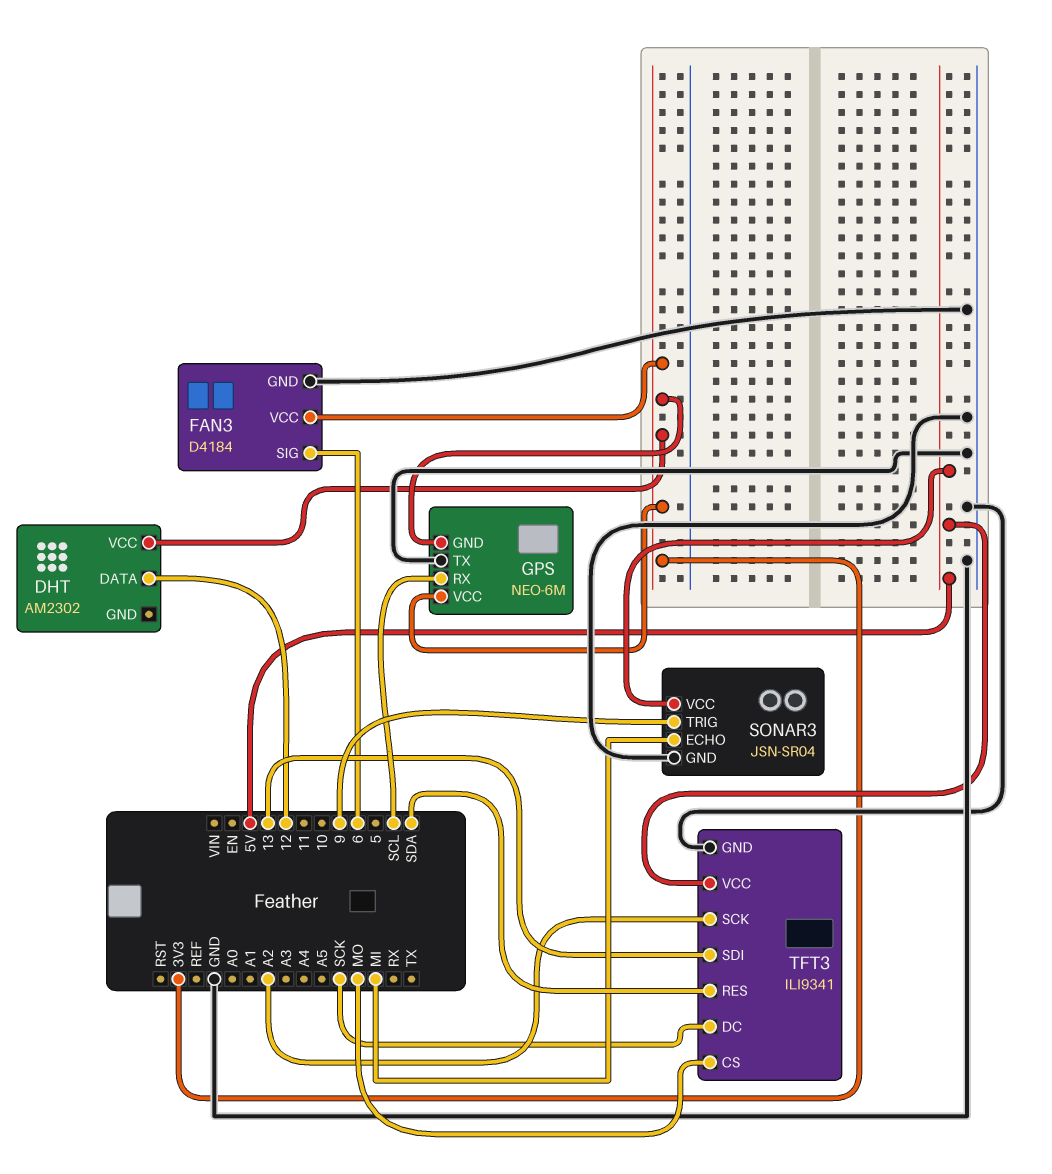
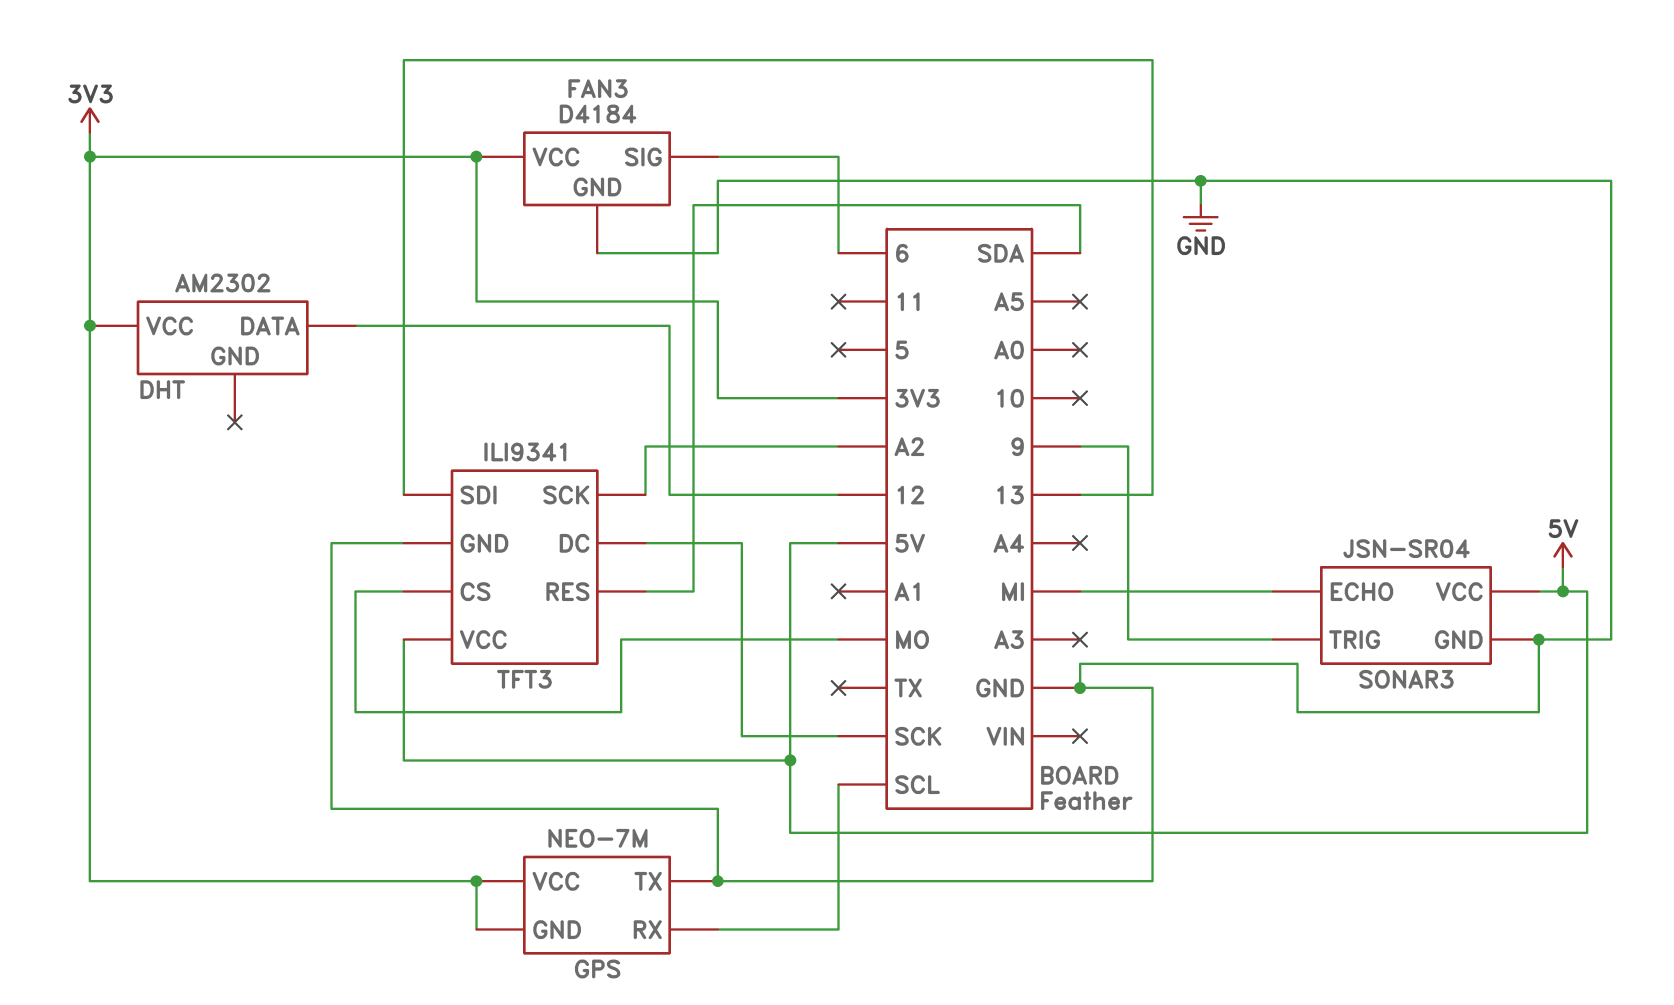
GPS: NEO-6M -> NEO-7M

